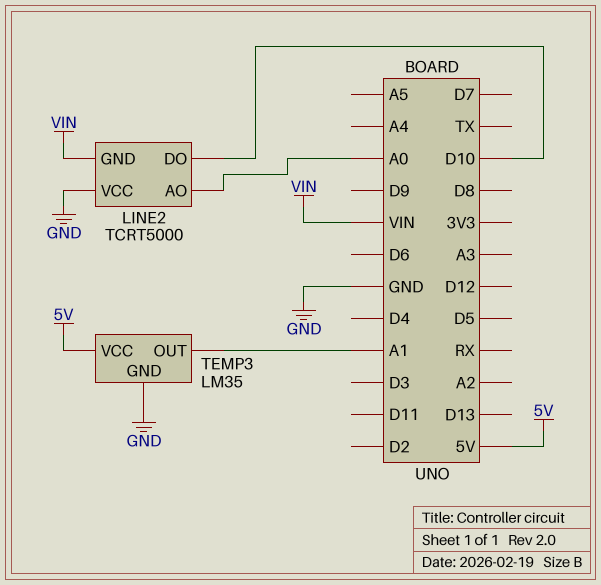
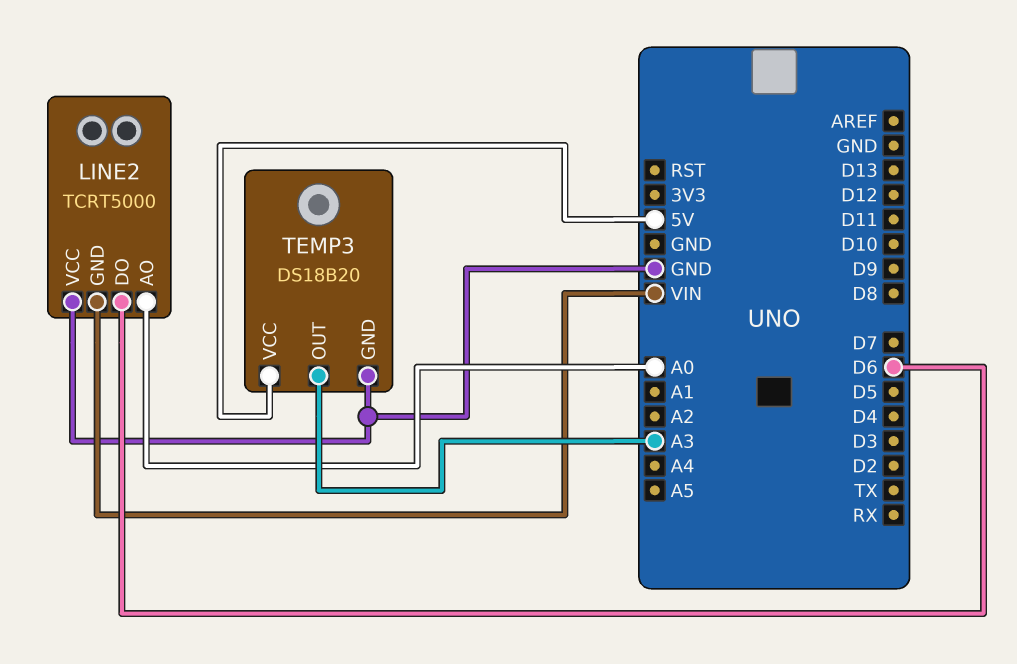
LINE2 pin DO: D10 -> D6
TEMP3: LM35 -> DS18B20
TEMP3 pin OUT: A1 -> A3

